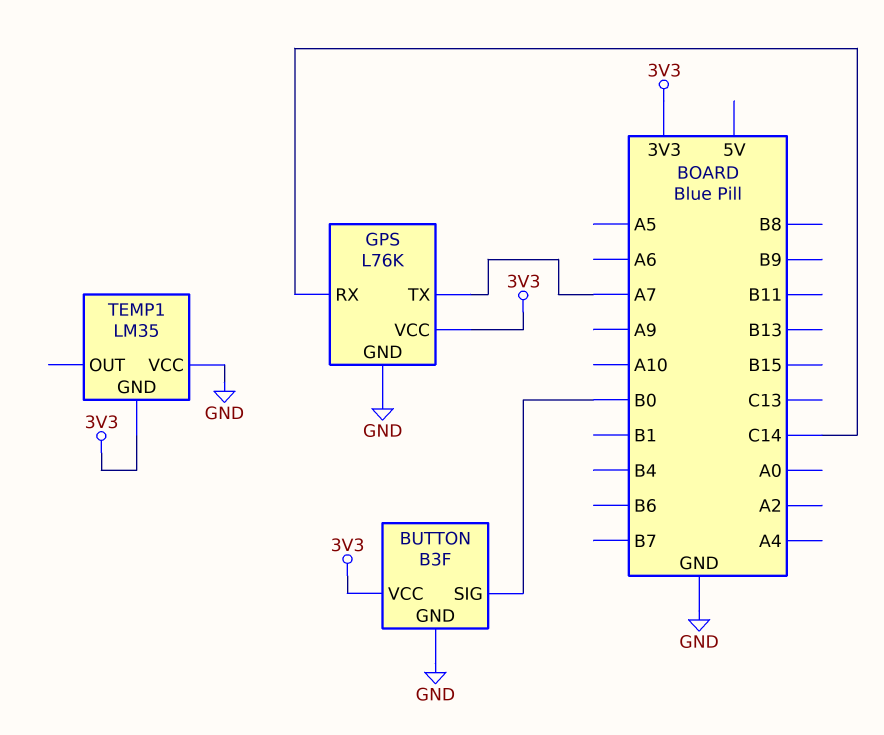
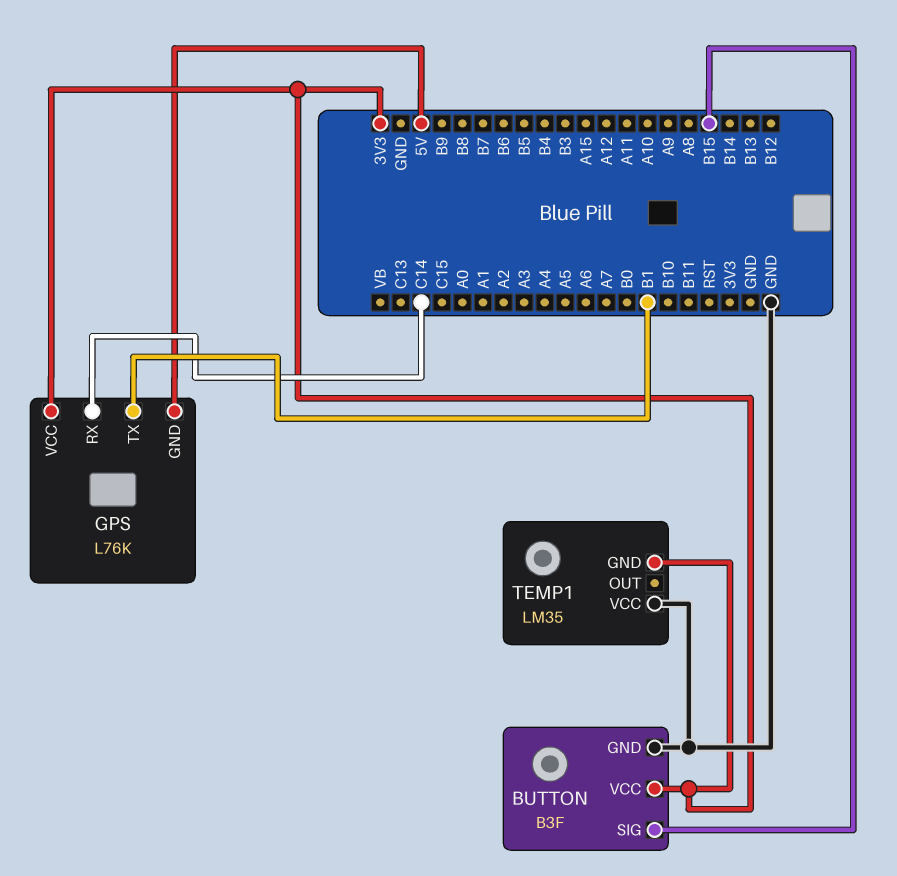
BUTTON pin SIG: B0 -> B15
GPS pin GND: GND -> 5V
GPS pin TX: A7 -> B1

